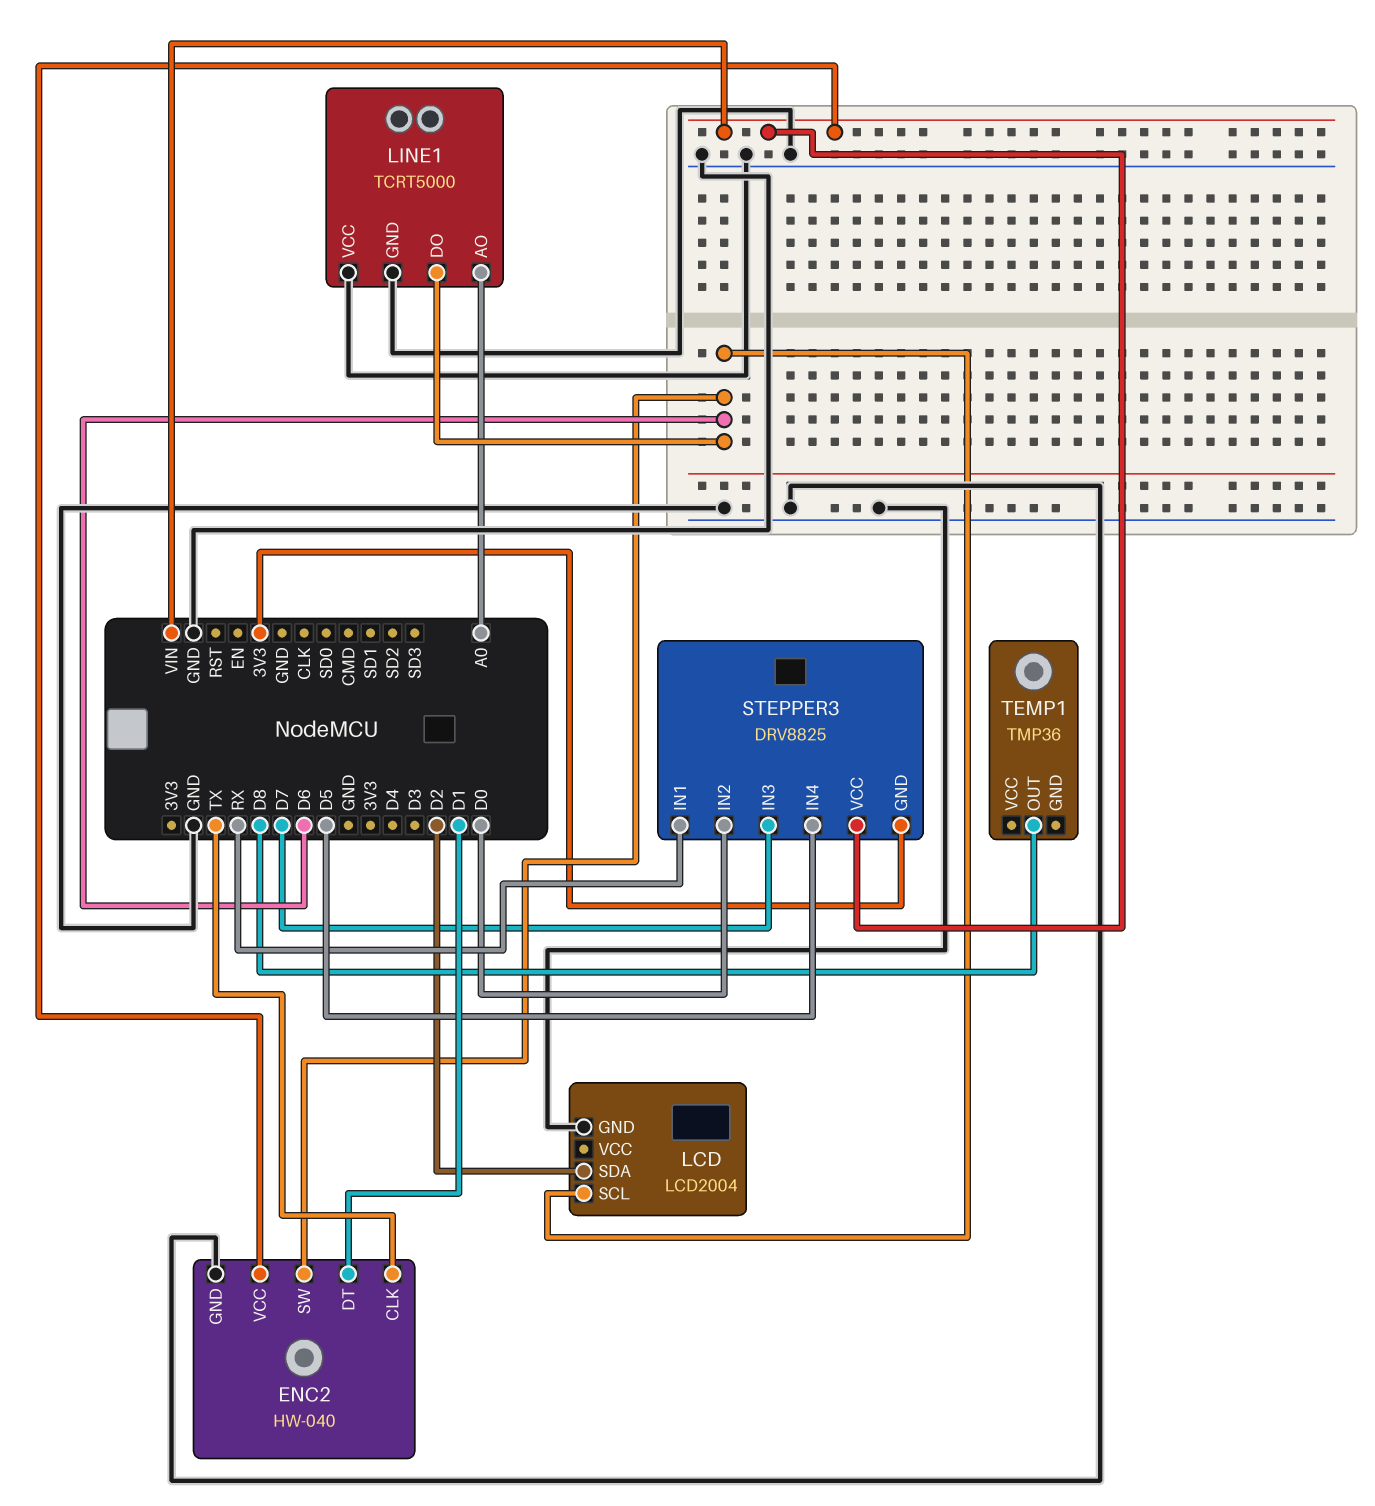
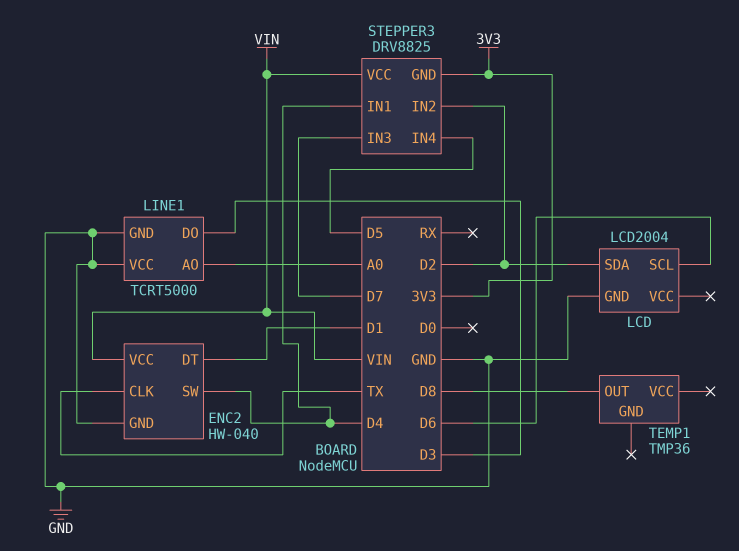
ENC2 pin SW: D6 -> D4
LINE1 pin DO: D6 -> D3
STEPPER3 pin IN1: RX -> D4
STEPPER3 pin IN2: D0 -> D2

